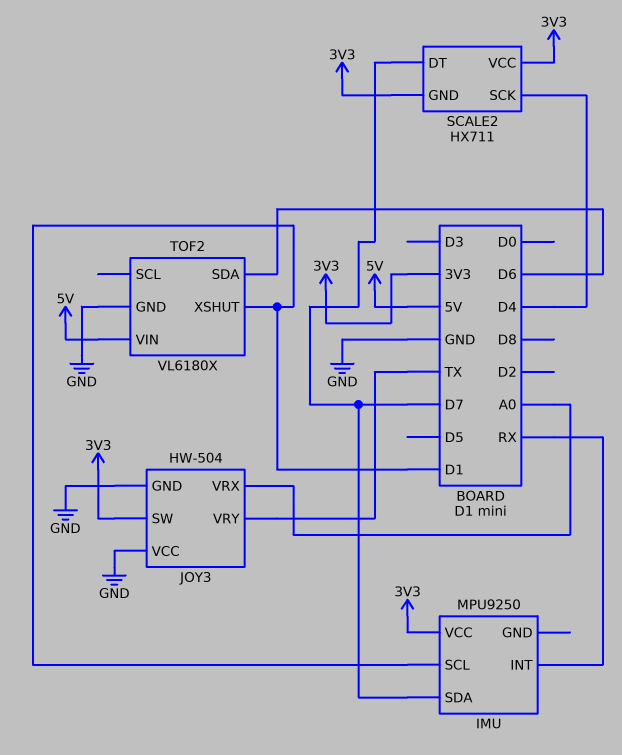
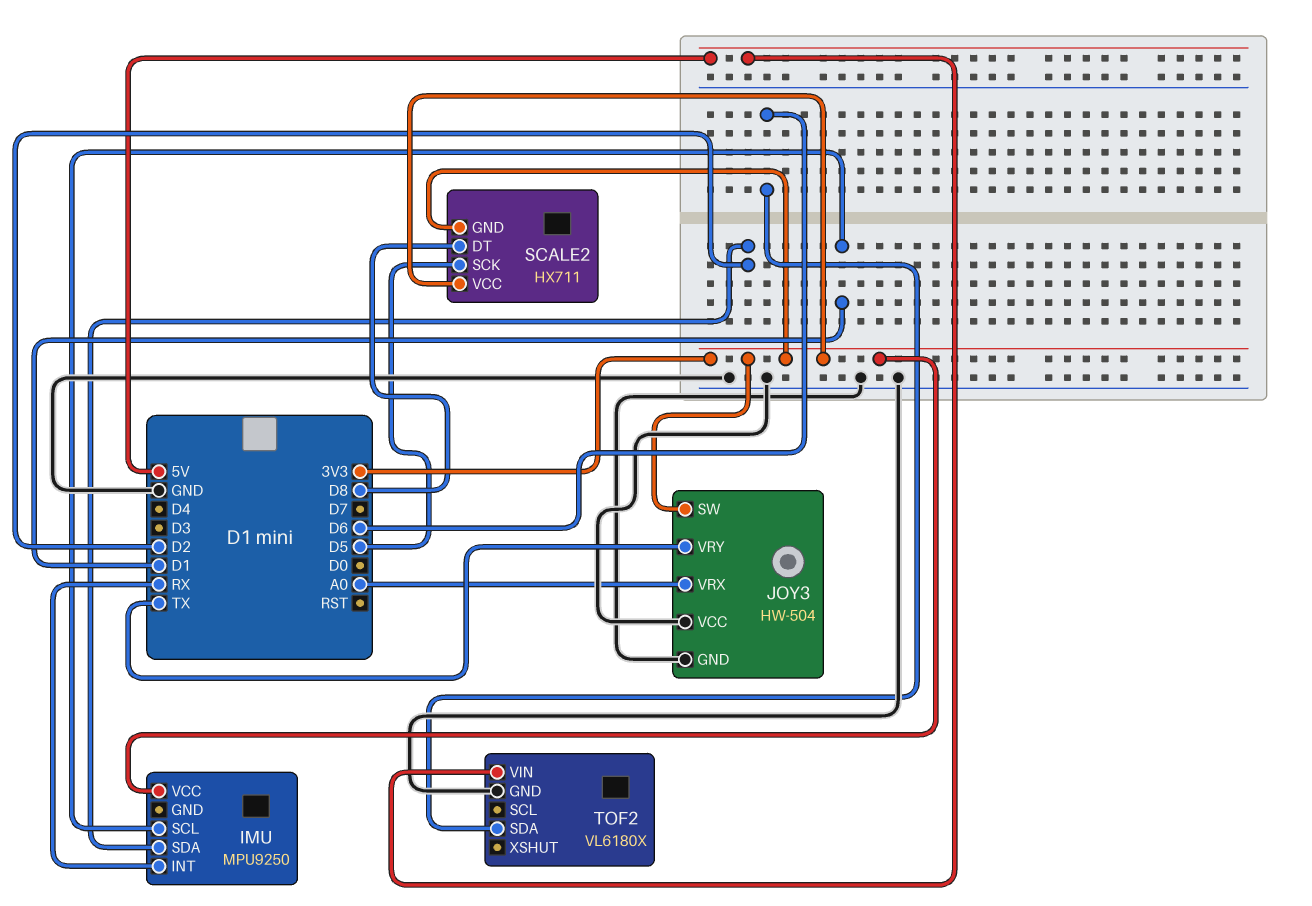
IMU pin SDA: D7 -> D2
SCALE2 pin DT: D7 -> D8
SCALE2 pin SCK: D4 -> D5
TOF2 pin XSHUT: D1 -> none

